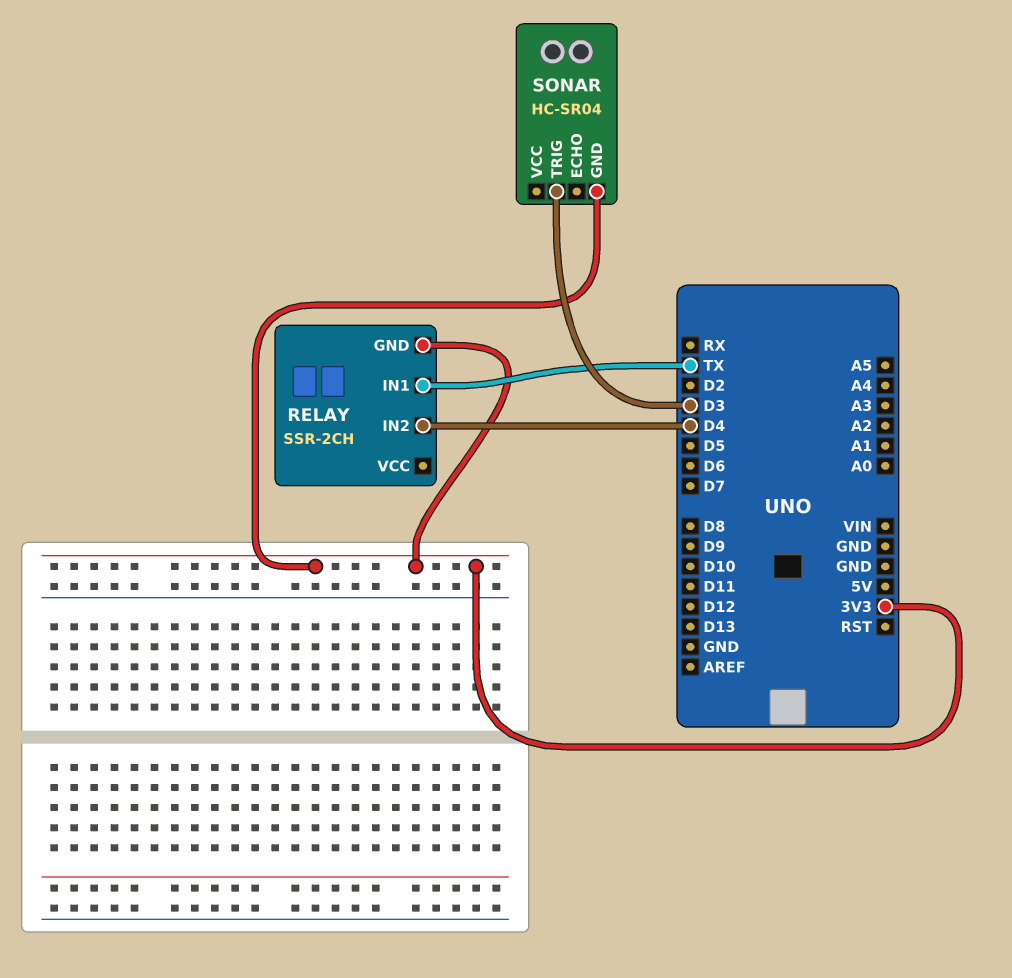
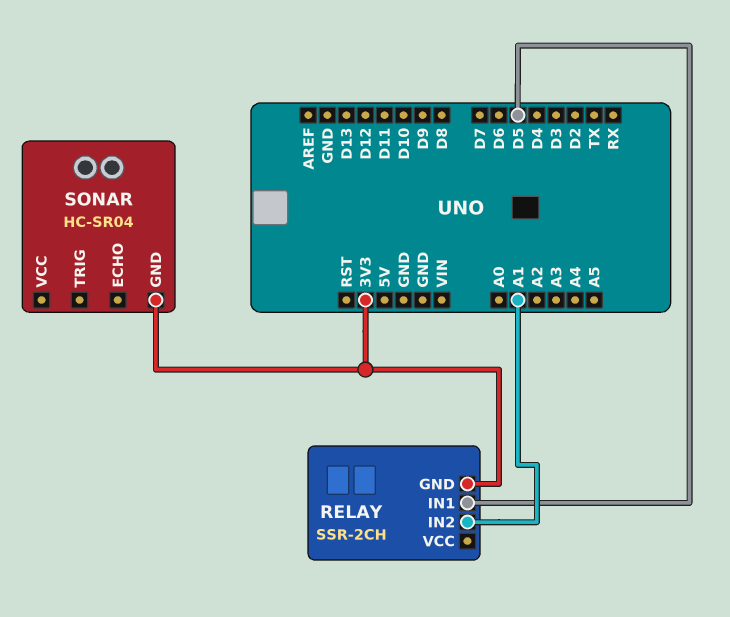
RELAY pin IN1: TX -> D5
RELAY pin IN2: D4 -> A1
SONAR pin TRIG: D3 -> none

